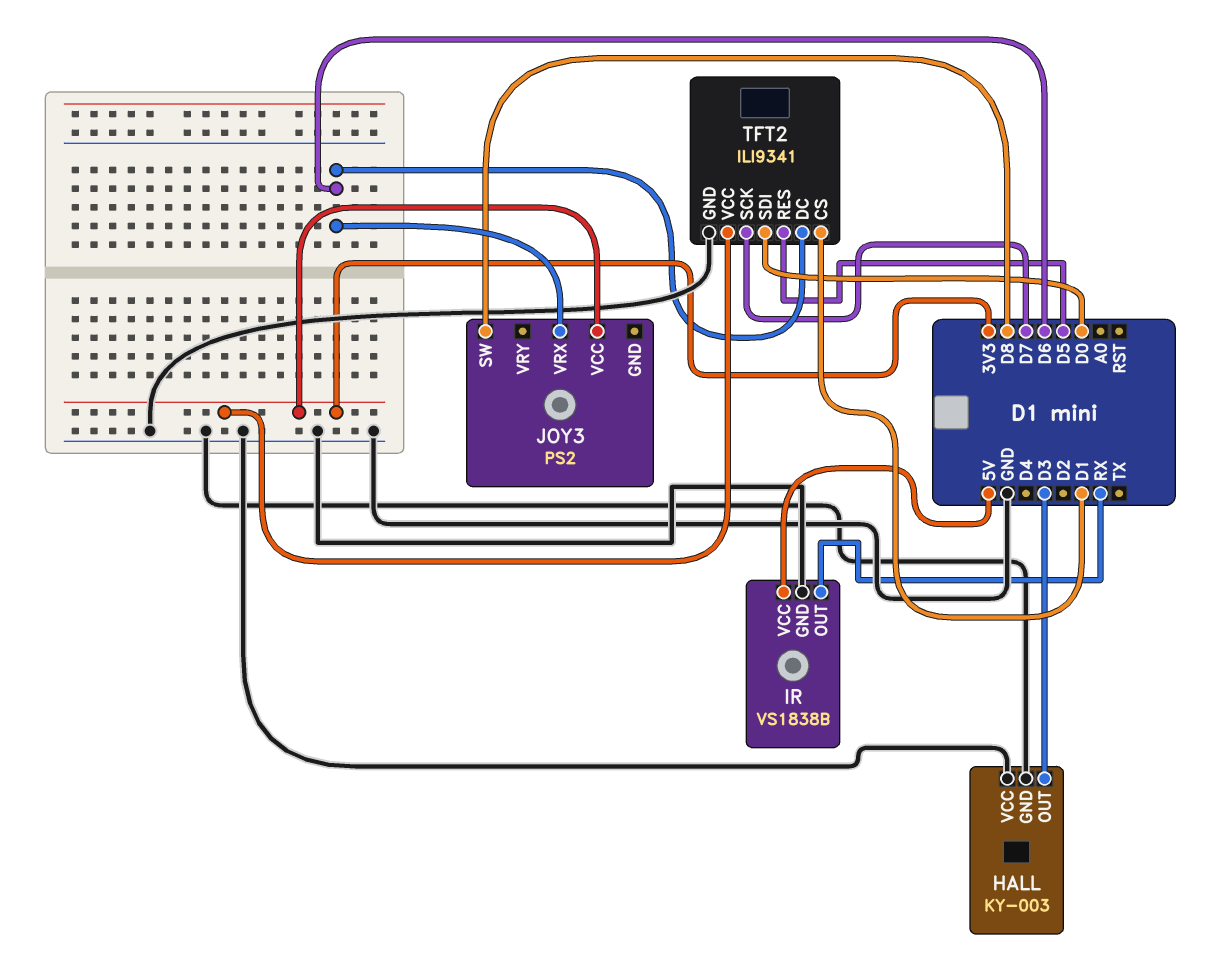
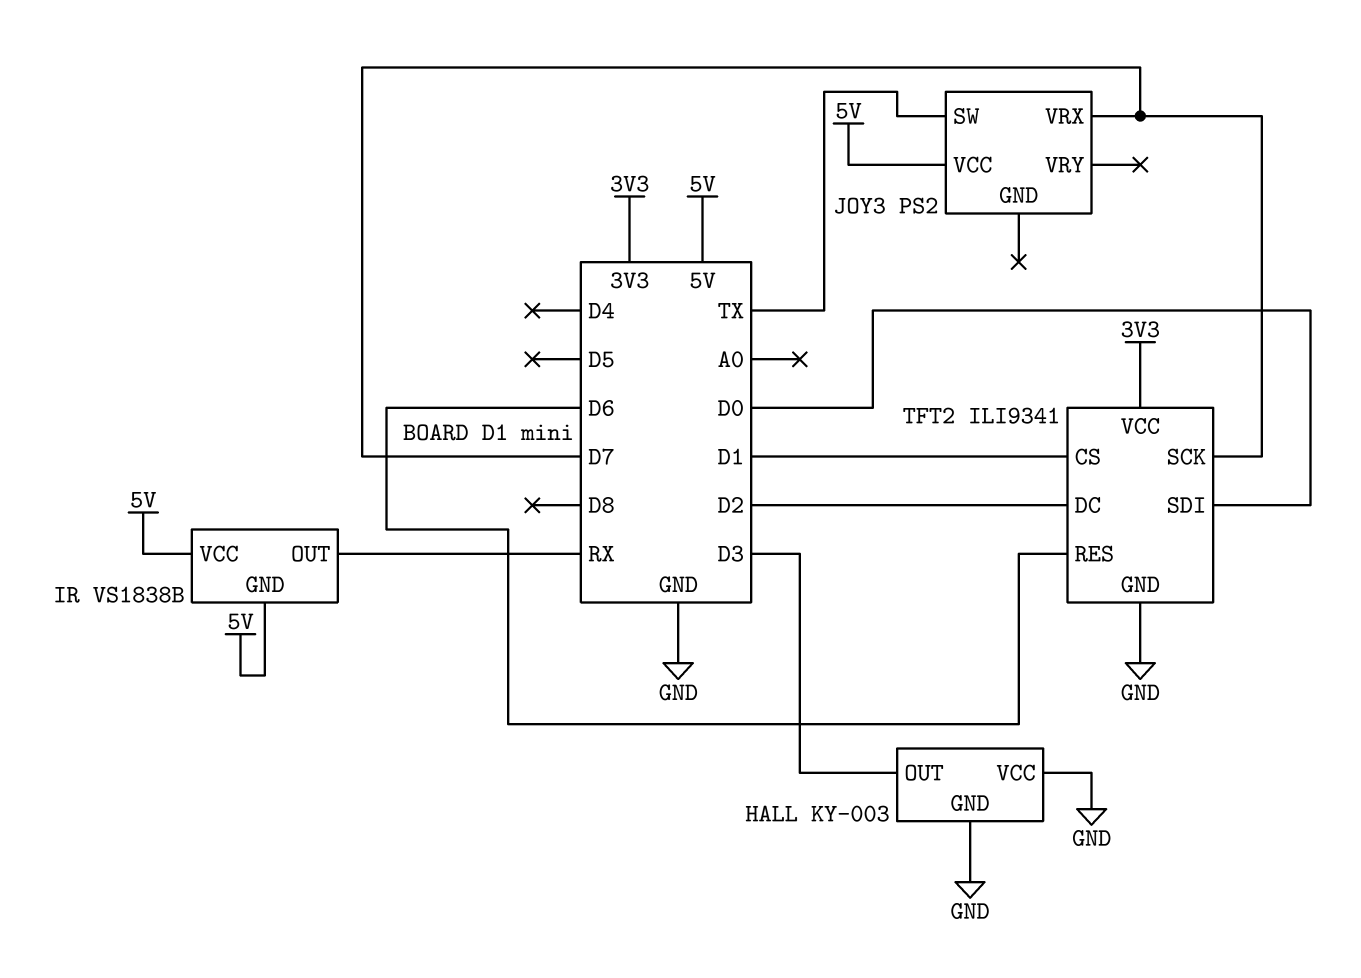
IR pin GND: GND -> 5V
JOY3 pin SW: D8 -> TX
JOY3 pin VCC: 3V3 -> 5V
JOY3 pin VRX: D6 -> D7
TFT2 pin DC: D6 -> D2
TFT2 pin RES: D5 -> D6

